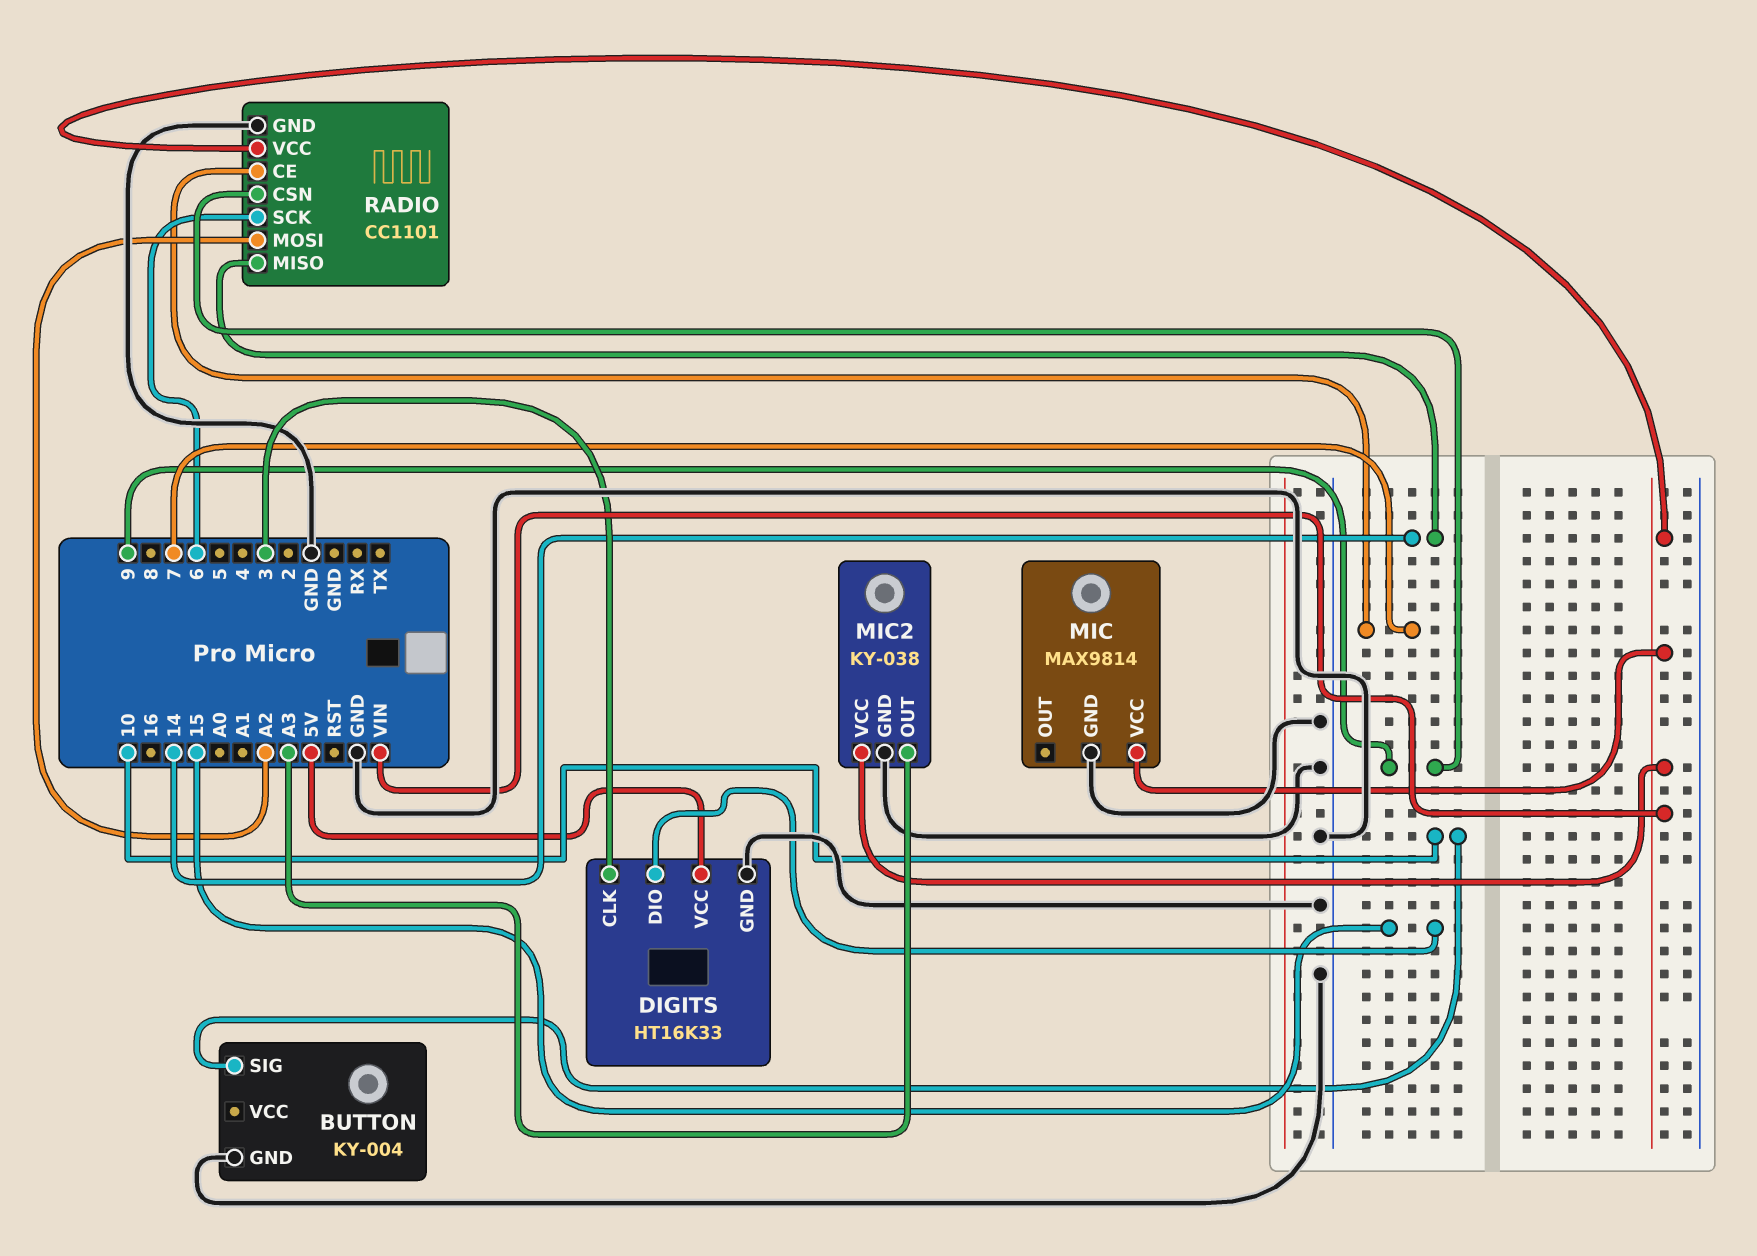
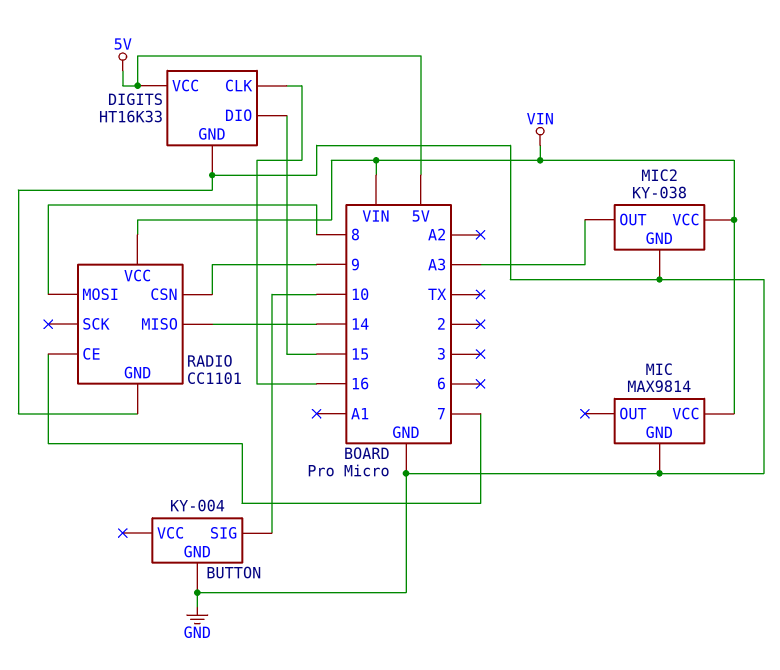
DIGITS pin CLK: 3 -> 16
RADIO pin MOSI: A2 -> 8
RADIO pin SCK: 6 -> none

